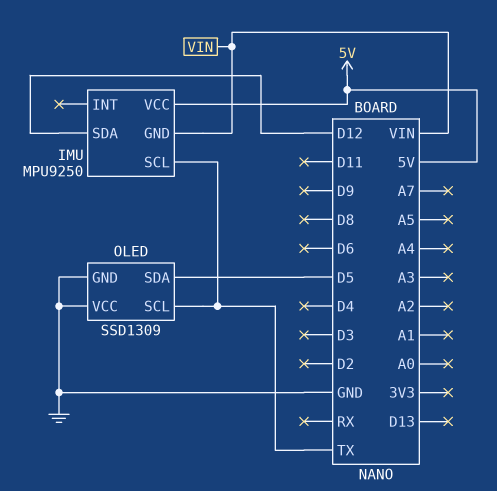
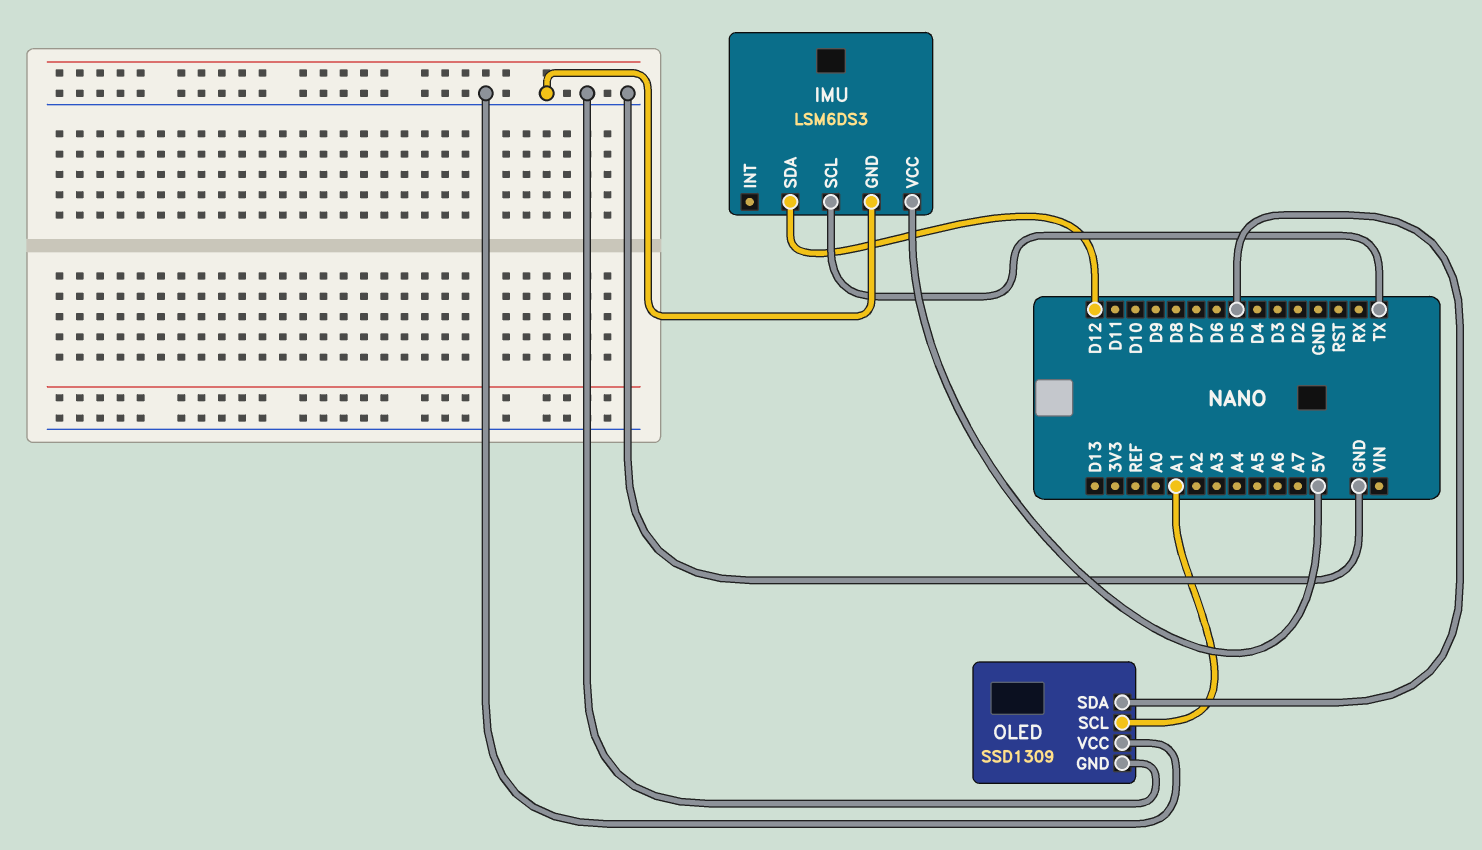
IMU: MPU9250 -> LSM6DS3
IMU pin GND: VIN -> GND
OLED pin SCL: TX -> A1

